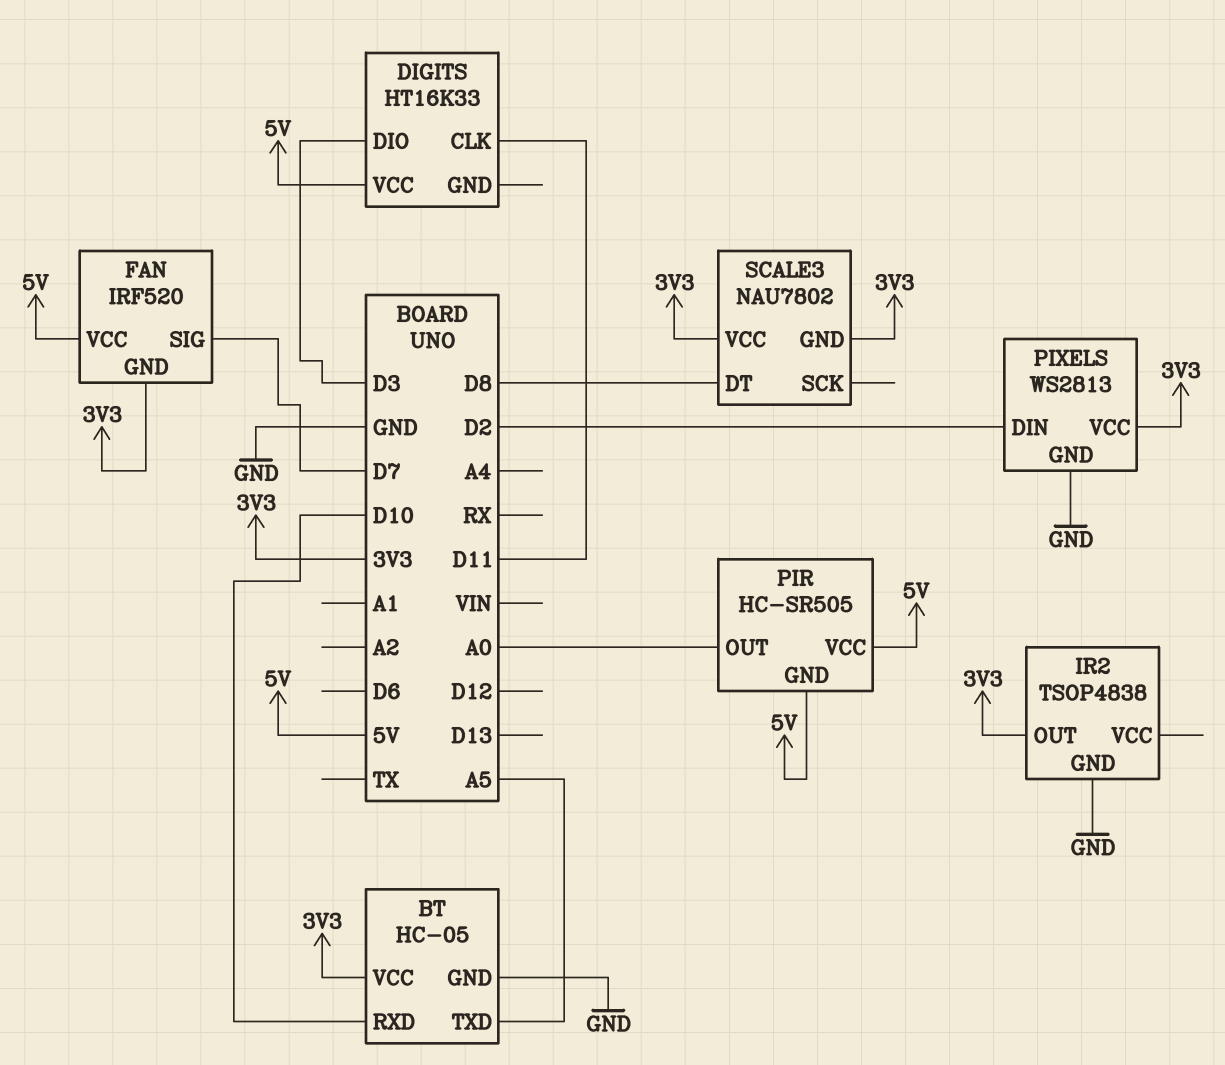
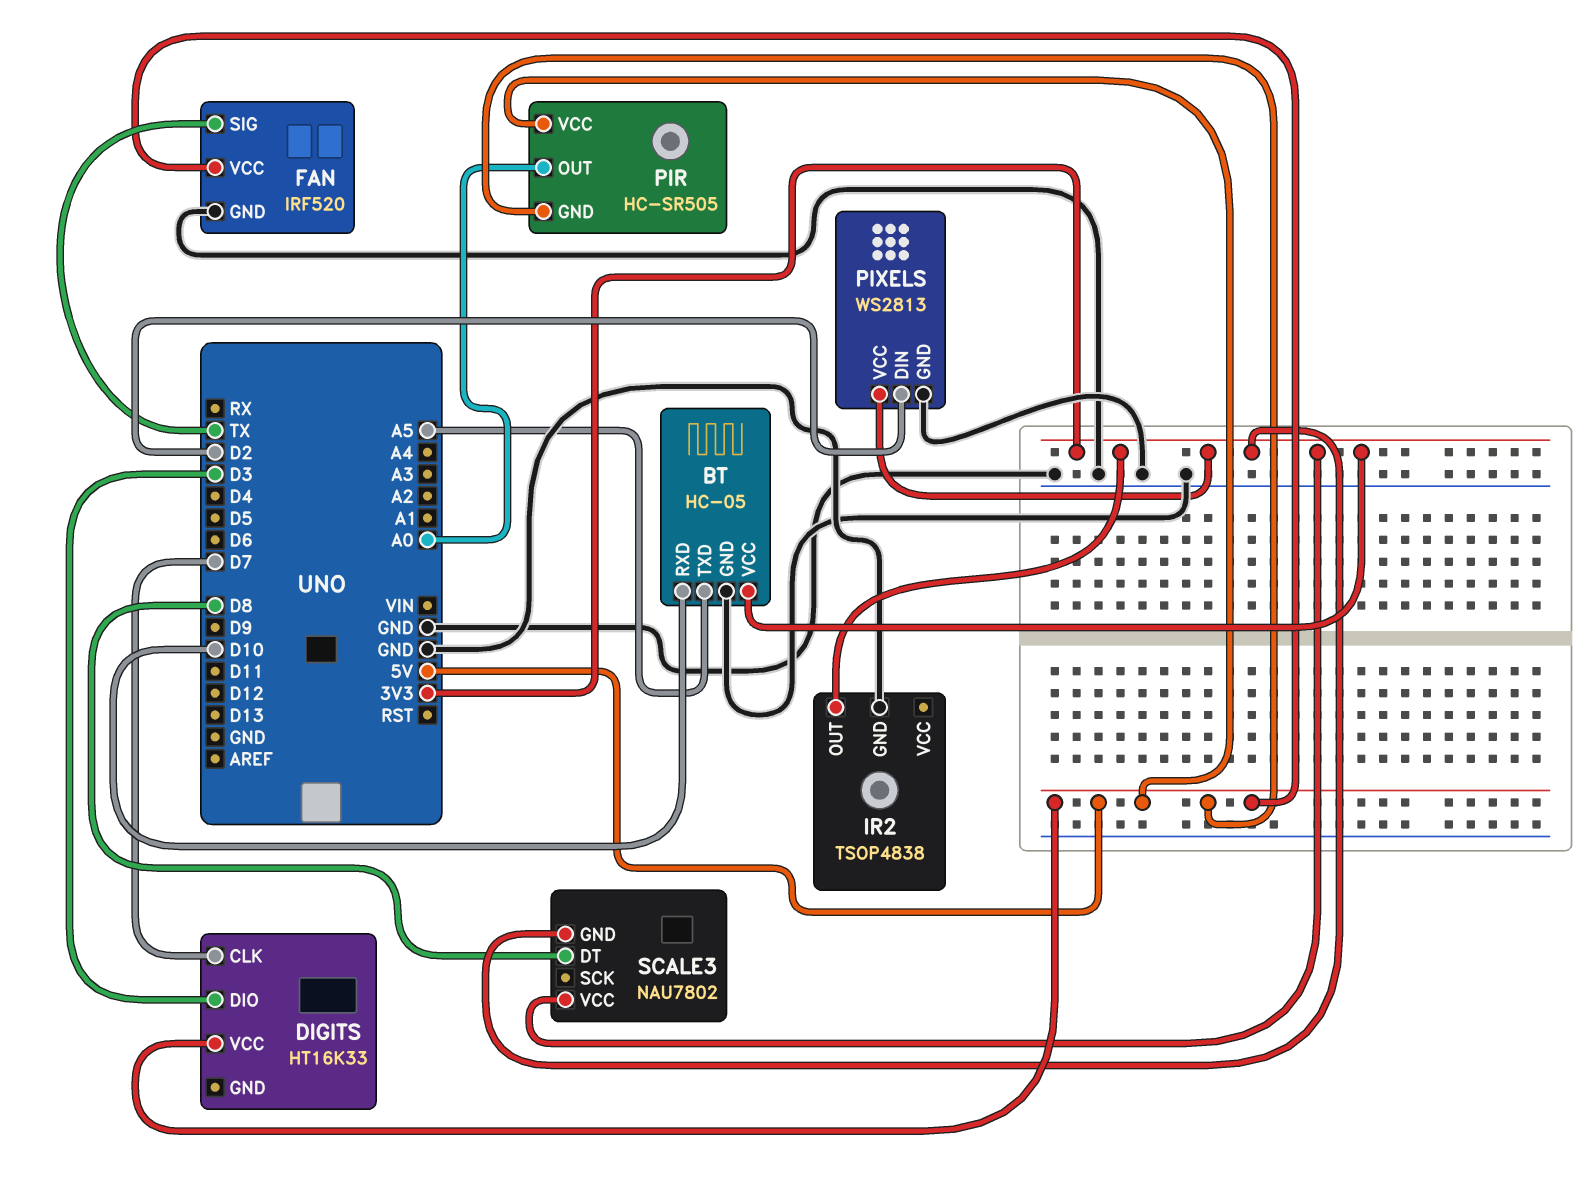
DIGITS pin CLK: D11 -> D7
FAN pin GND: 3V3 -> GND
FAN pin SIG: D7 -> TX

